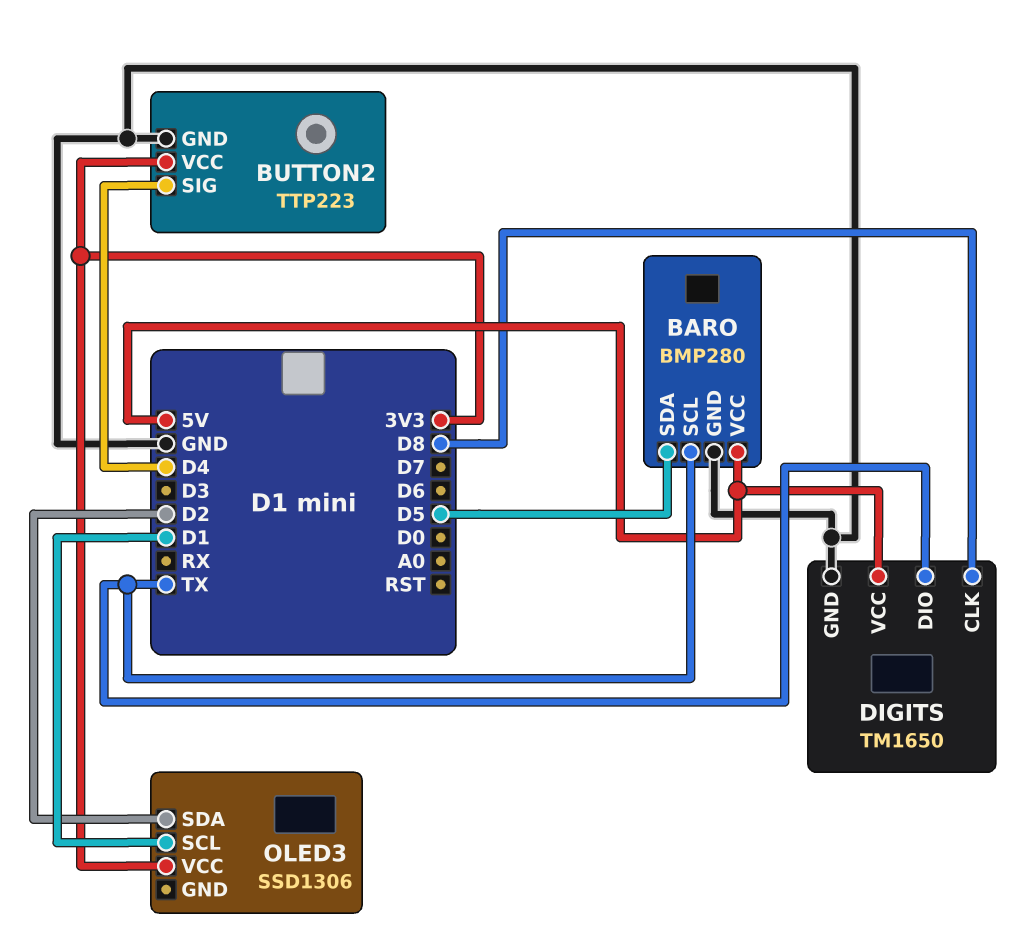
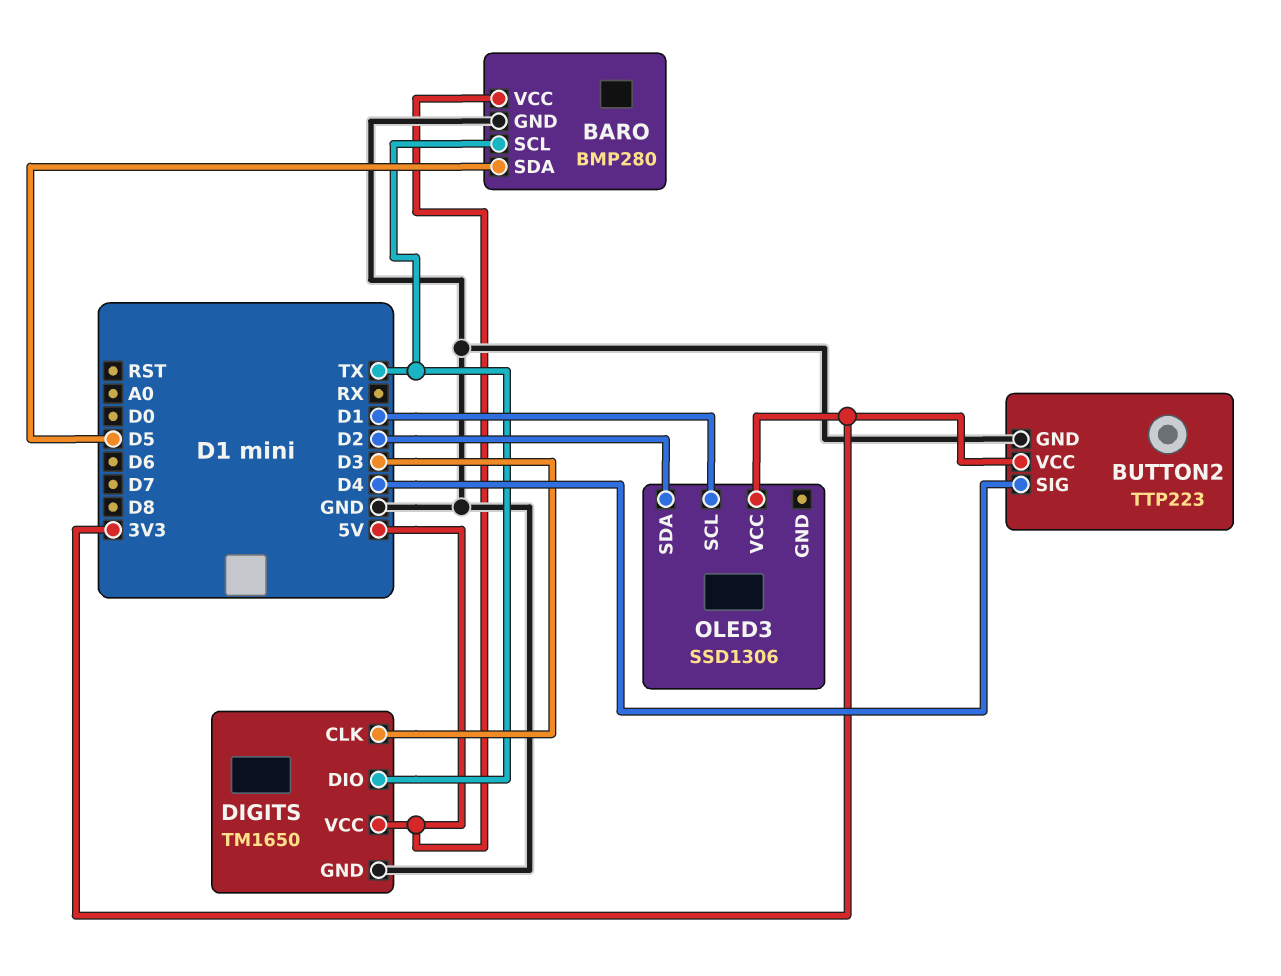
DIGITS pin CLK: D8 -> D3

